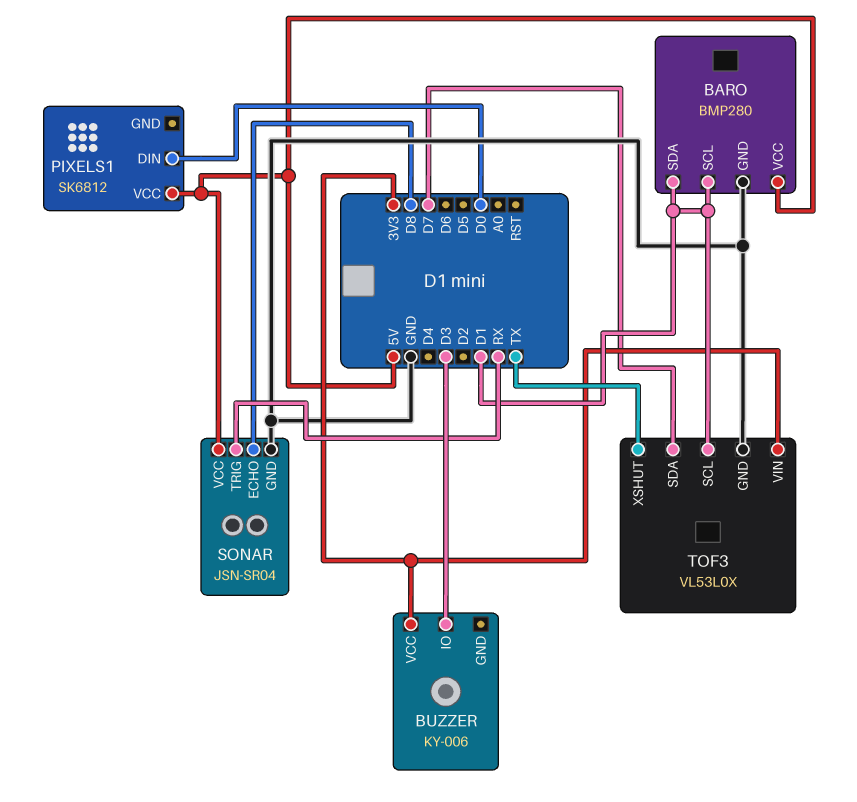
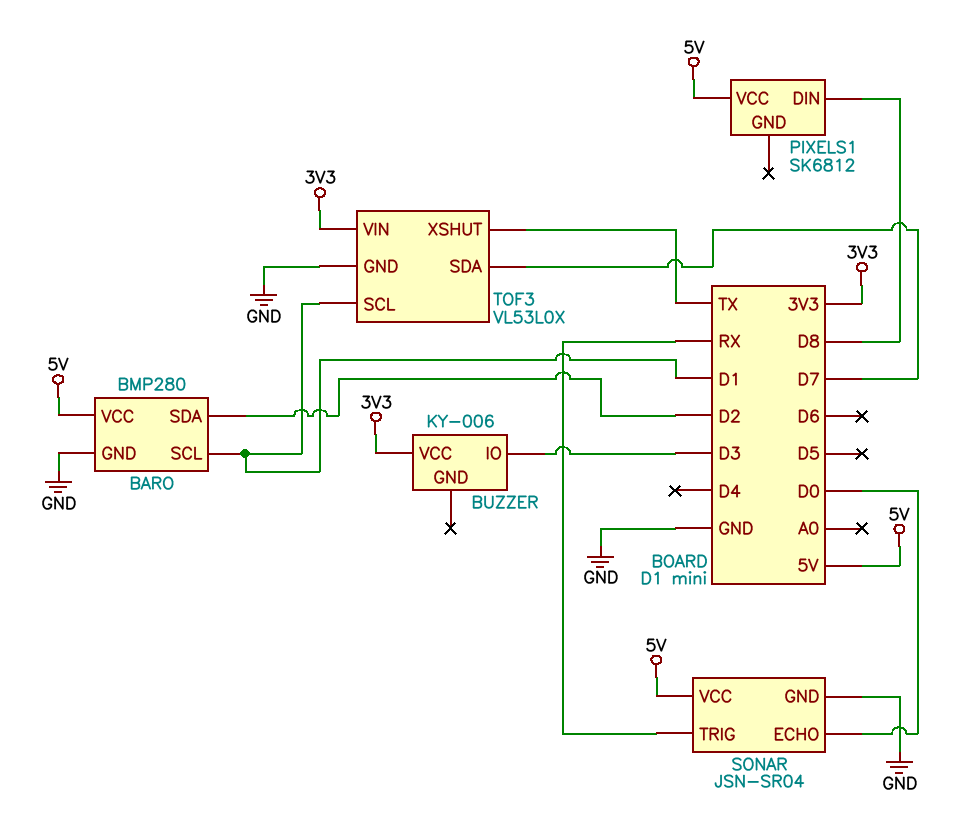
BARO pin SDA: D1 -> D2
PIXELS1 pin DIN: D0 -> D8
SONAR pin ECHO: D8 -> D0

